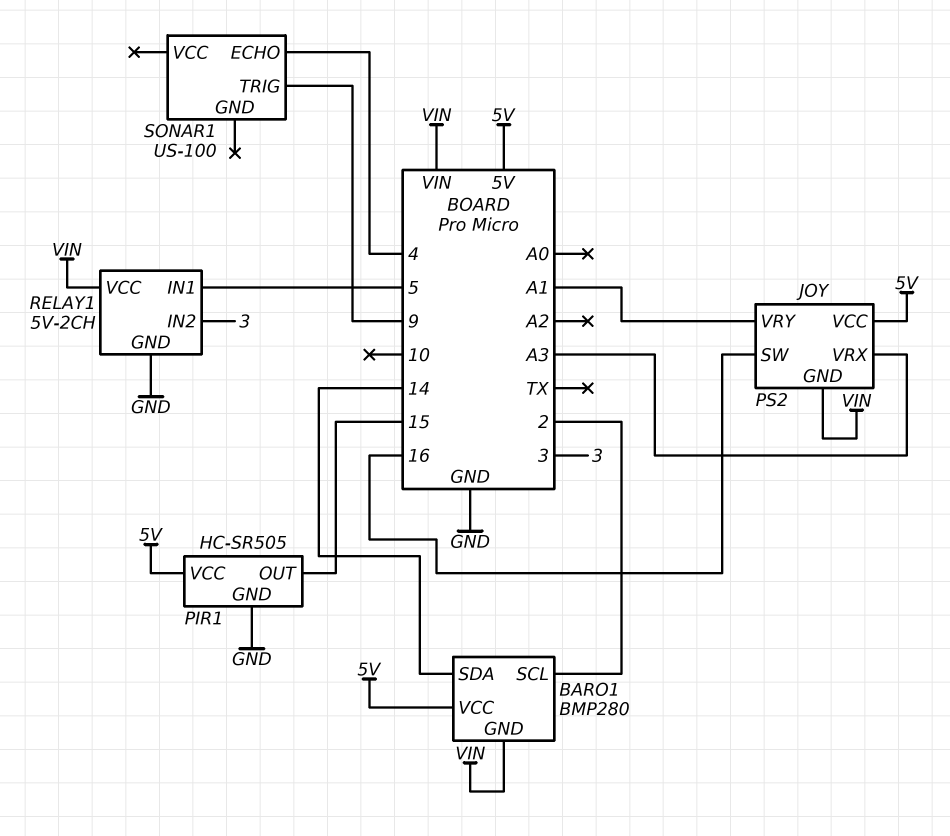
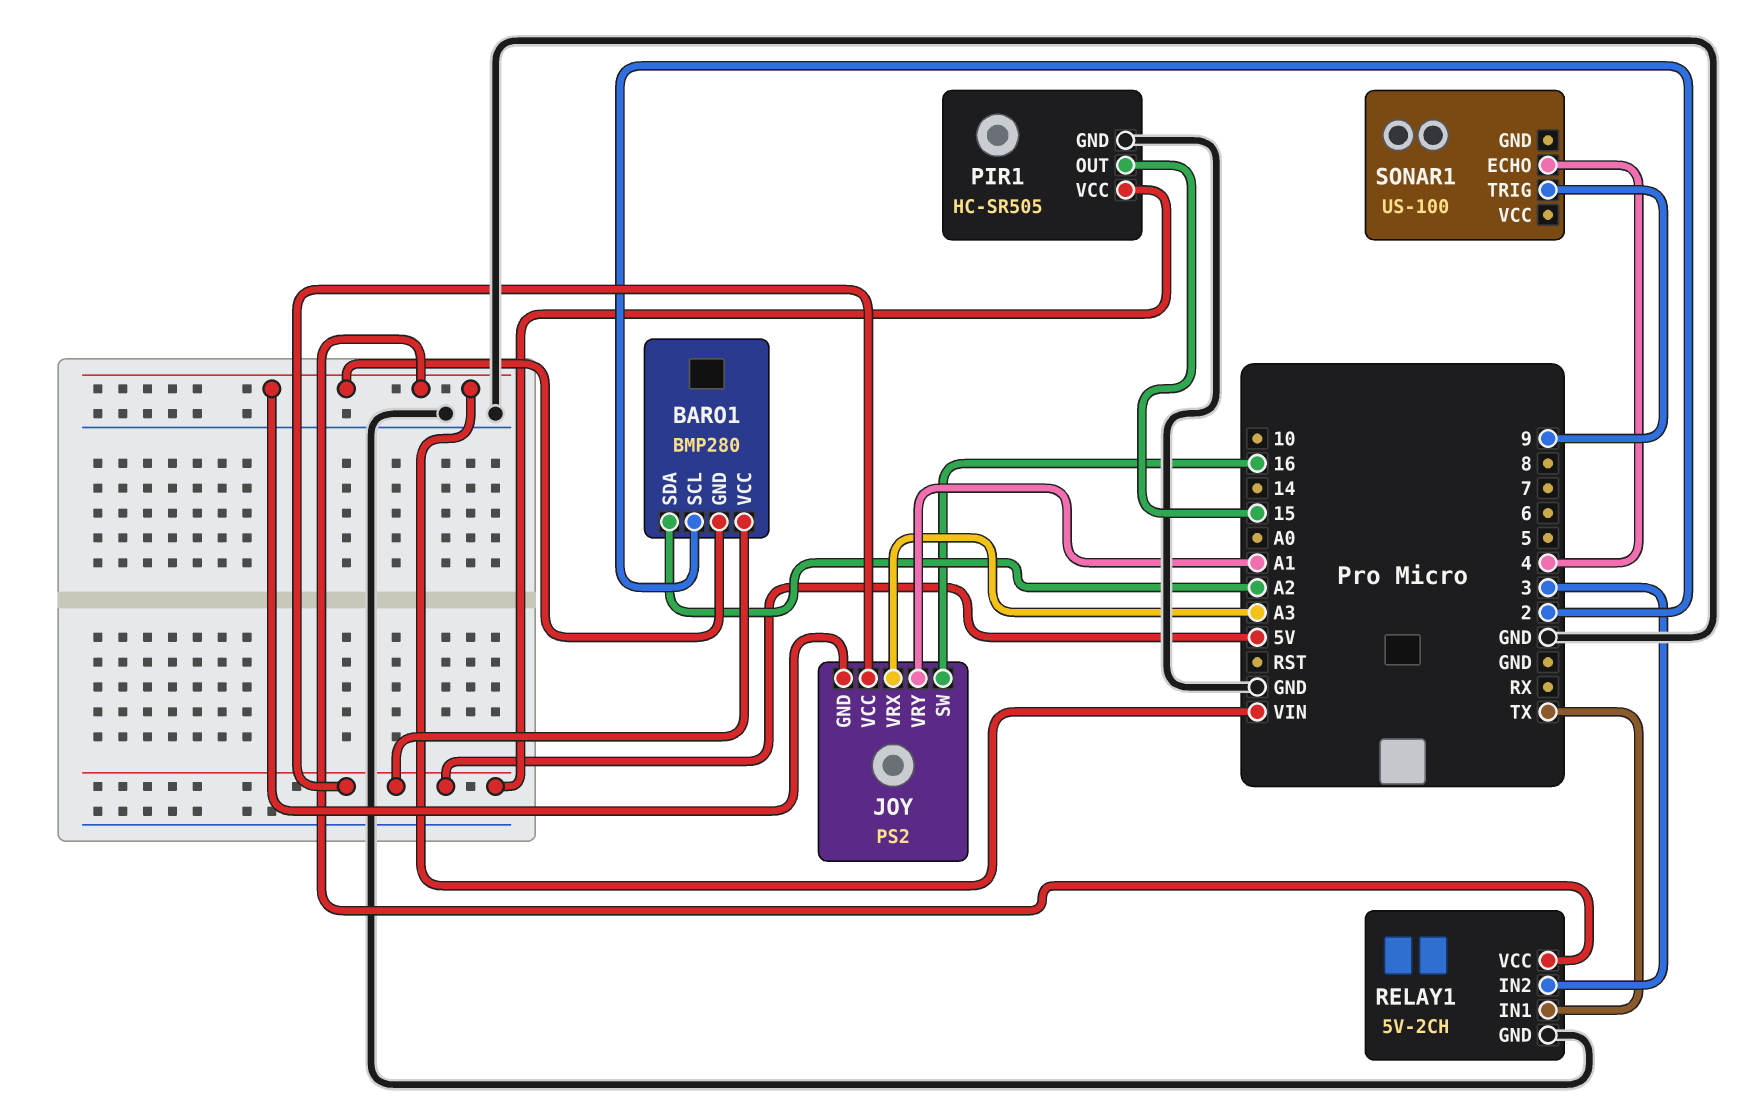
BARO1 pin SDA: 14 -> A2
RELAY1 pin IN1: 5 -> TX

